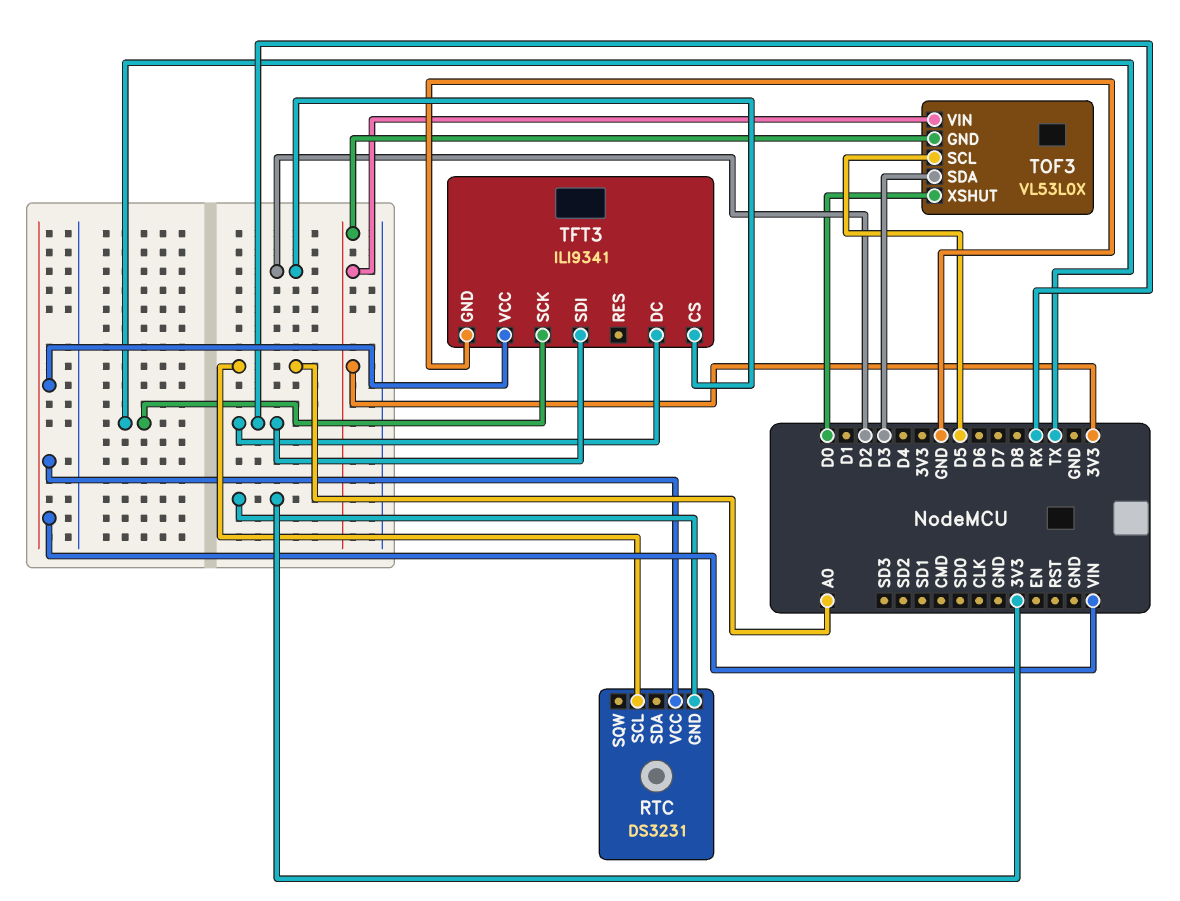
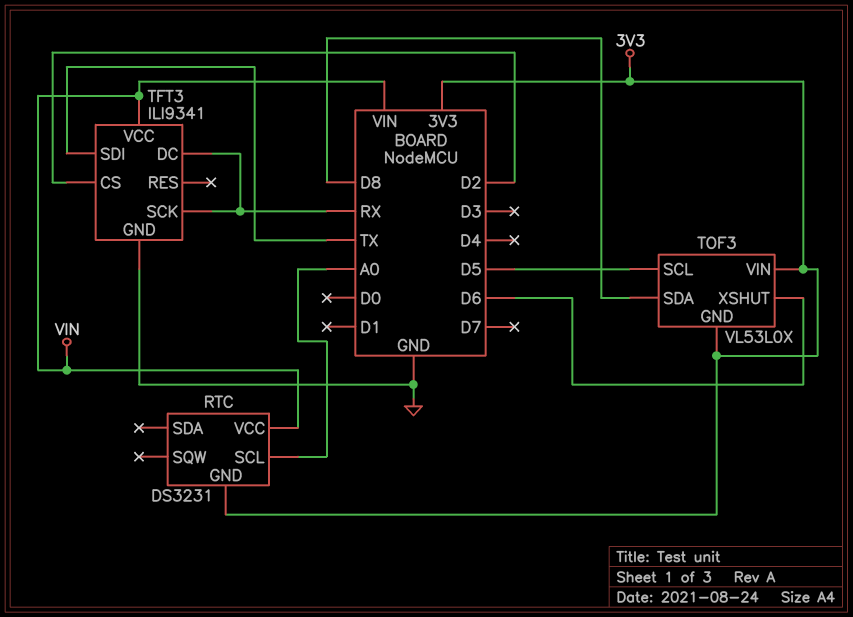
TFT3 pin SCK: TX -> RX
TFT3 pin SDI: RX -> TX
TOF3 pin SDA: D3 -> D8
TOF3 pin XSHUT: D0 -> D6

